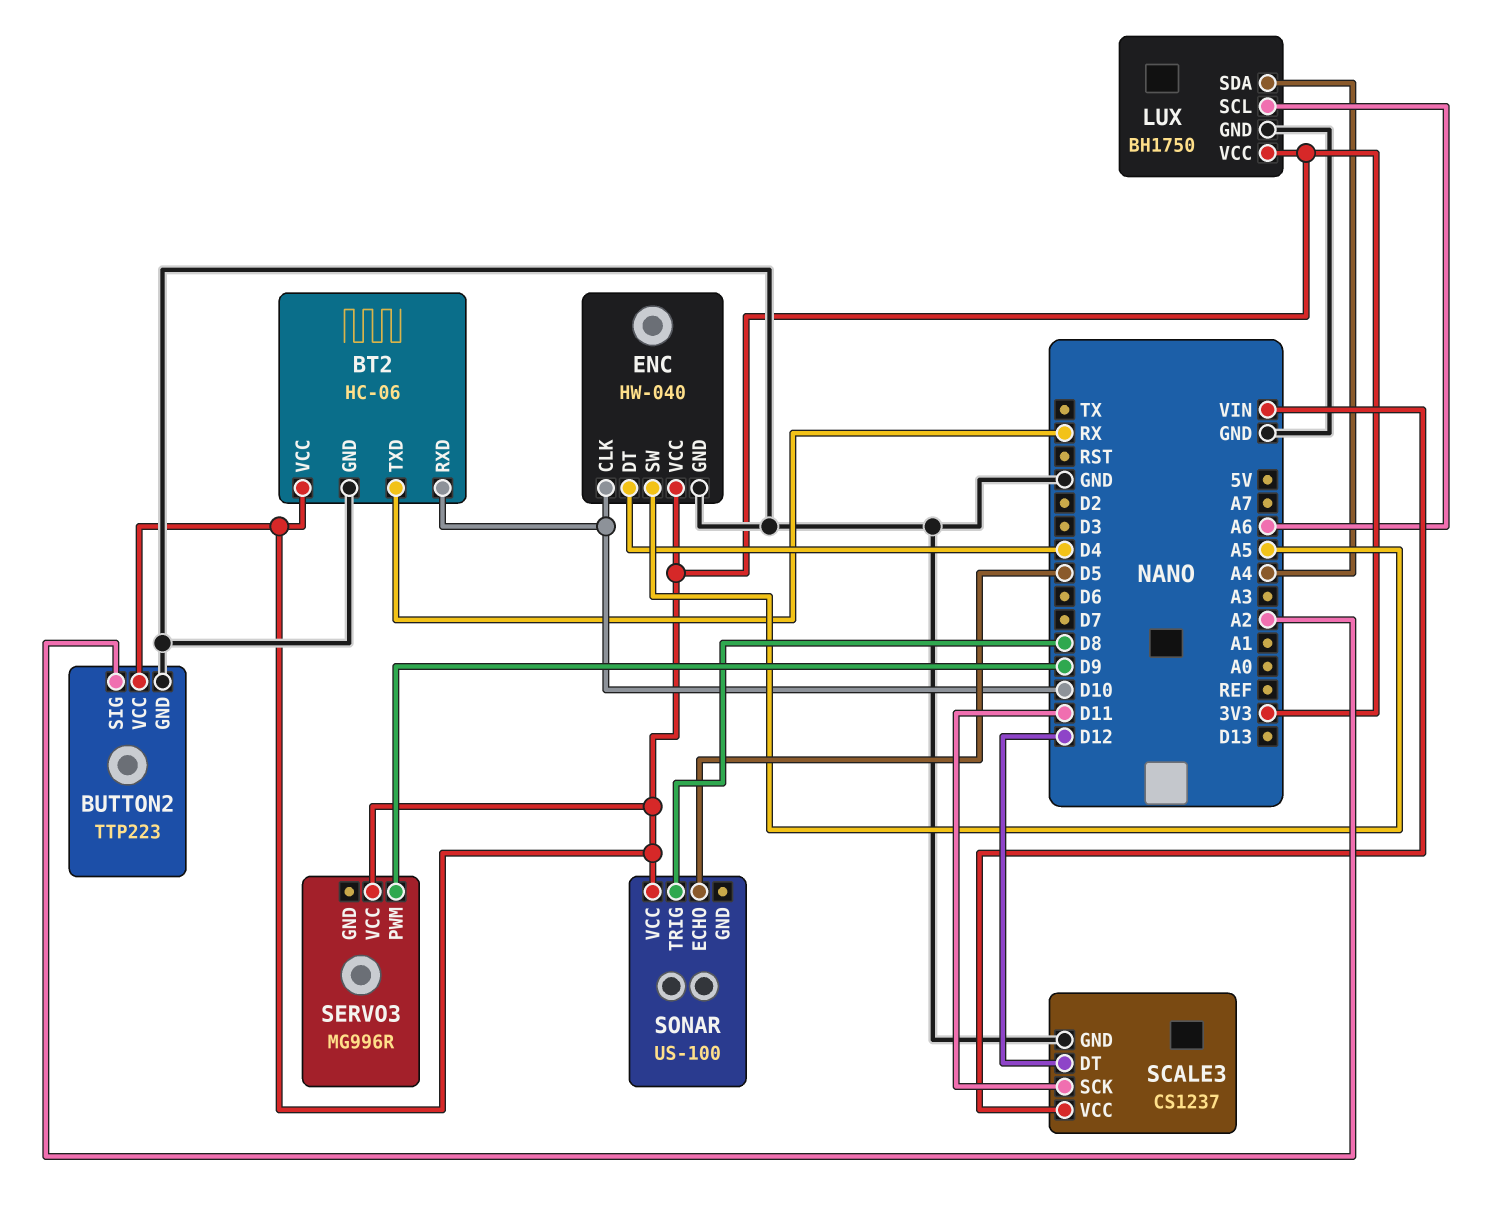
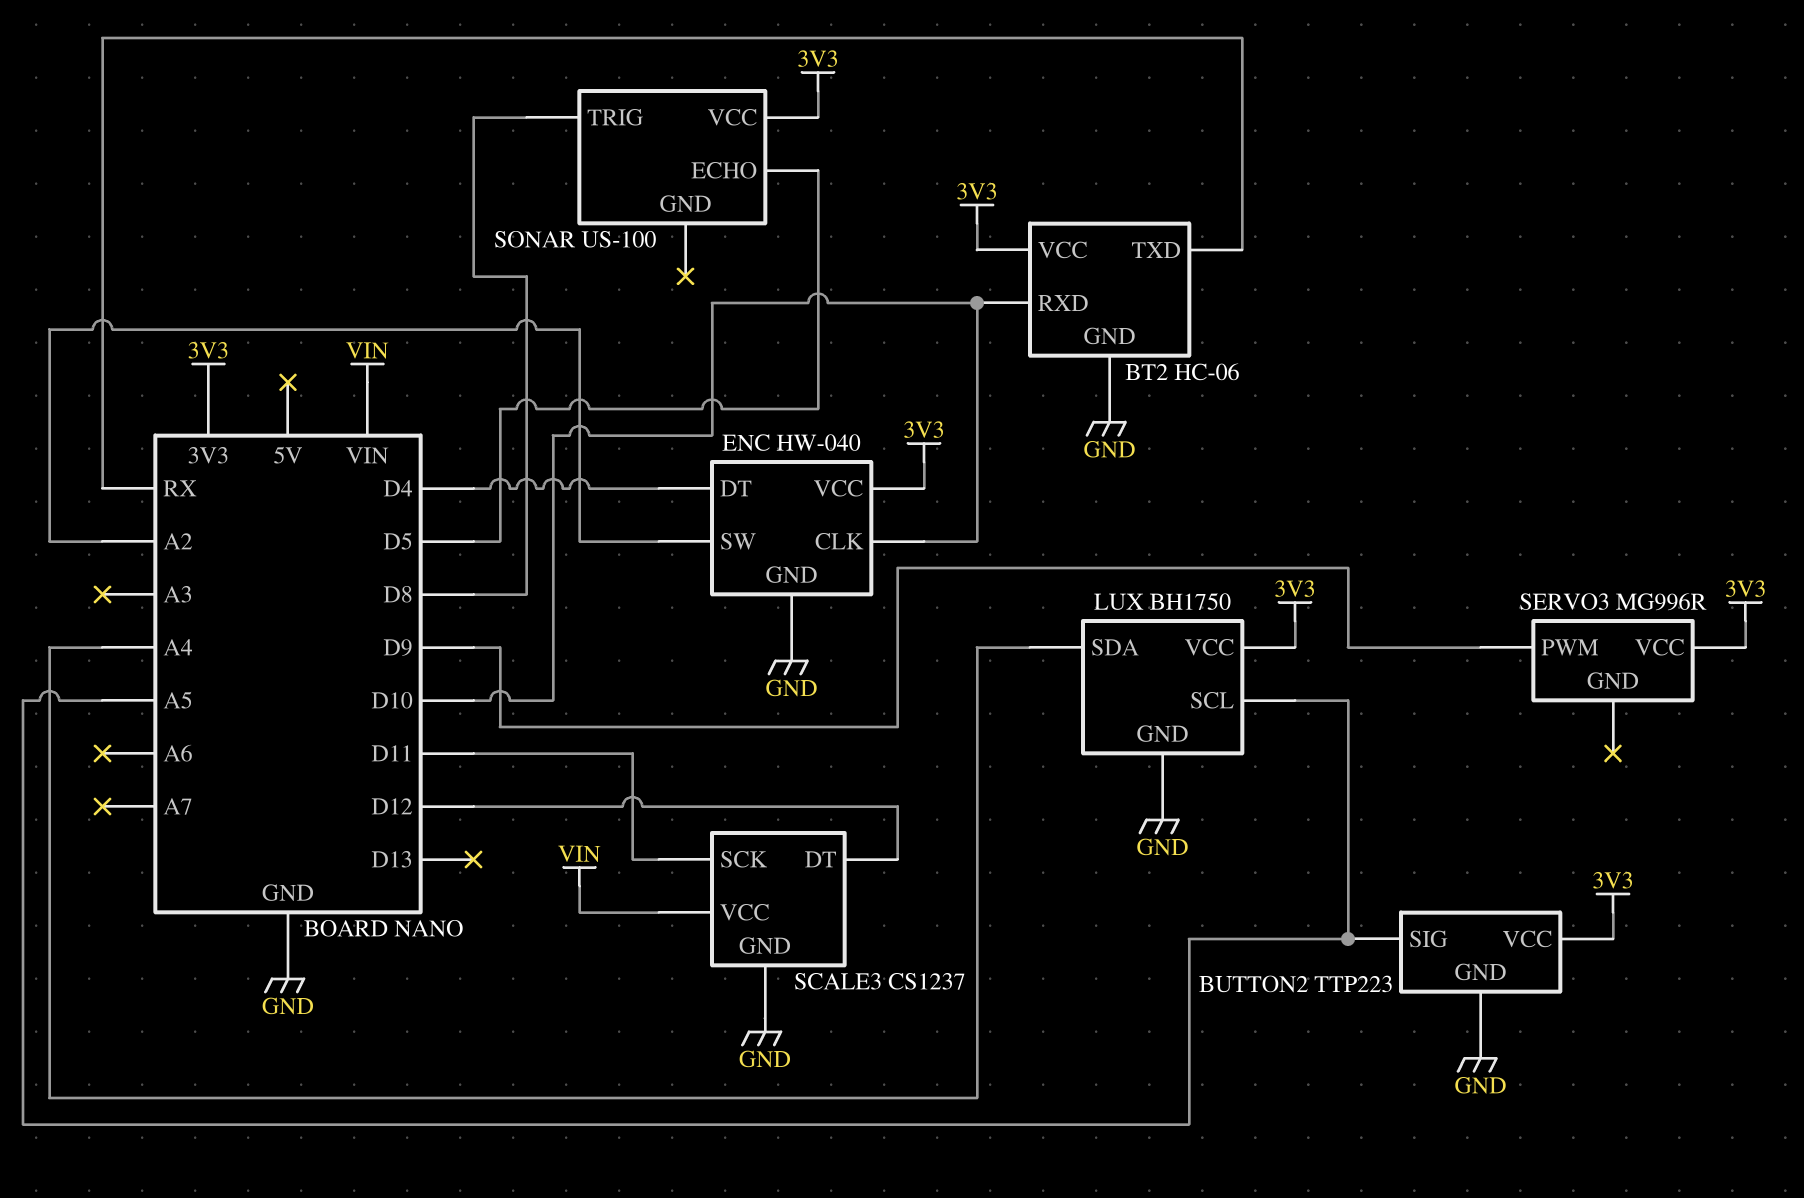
BUTTON2 pin SIG: A2 -> A5
ENC pin SW: A5 -> A2
LUX pin SCL: A6 -> A5

